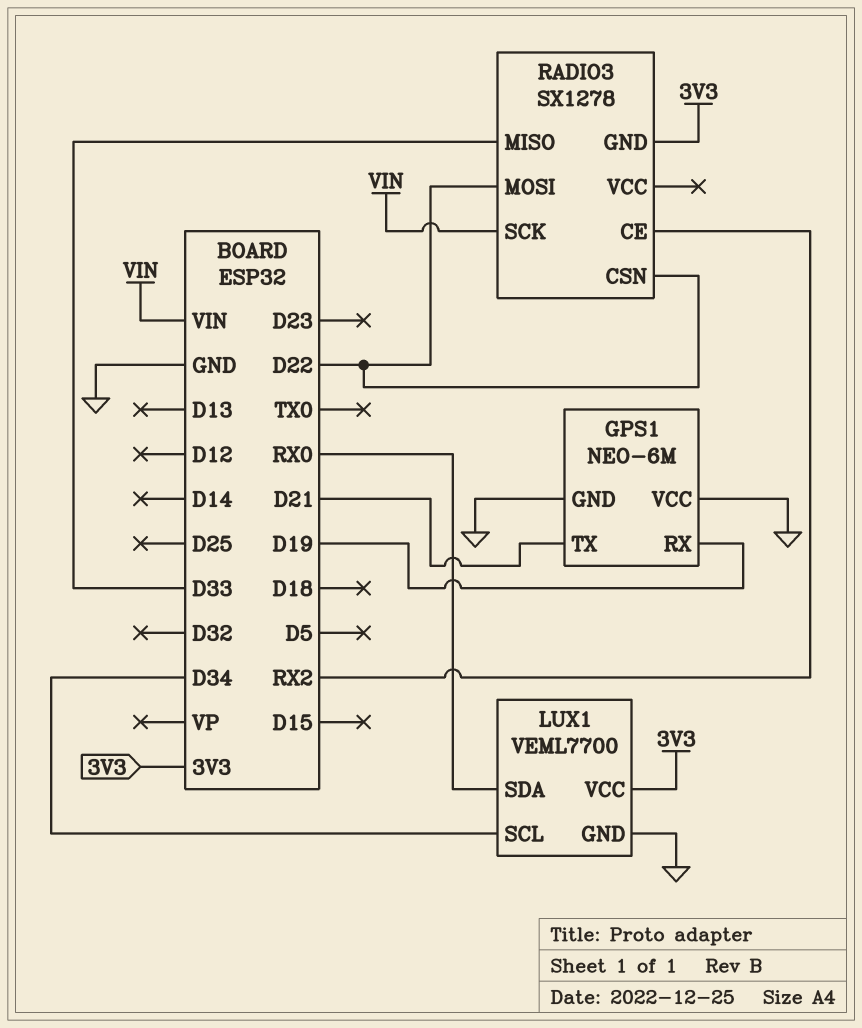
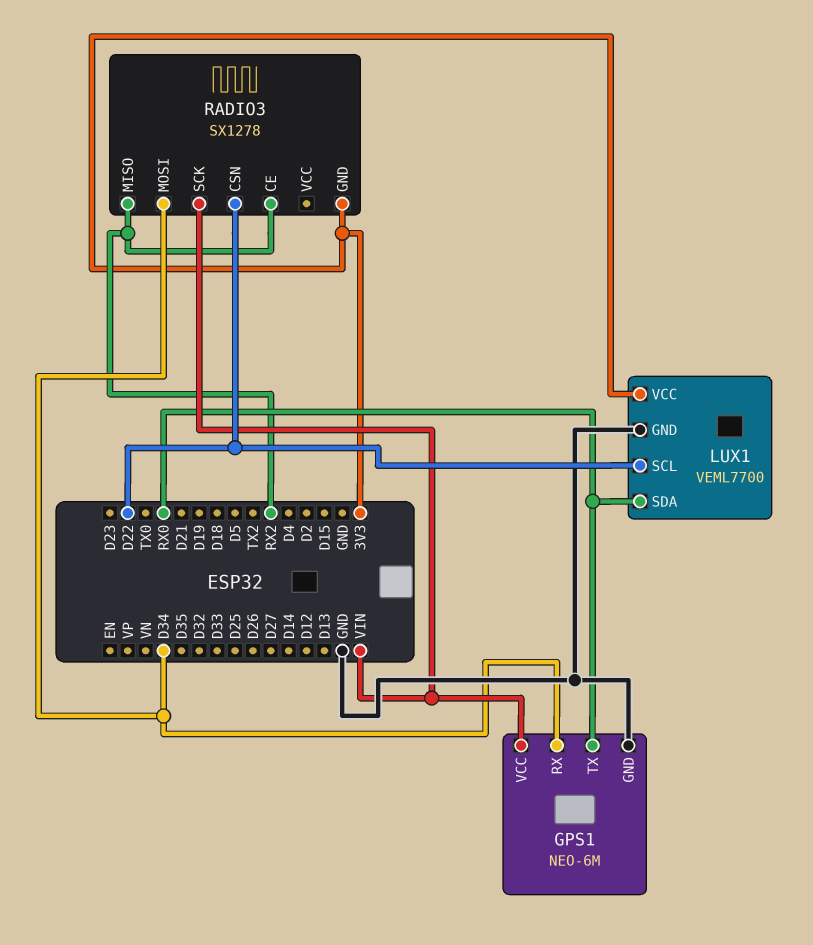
GPS1 pin RX: D19 -> D34
GPS1 pin TX: D21 -> RX0
GPS1 pin VCC: GND -> VIN
LUX1 pin SCL: D34 -> D22
RADIO3 pin MISO: D33 -> RX2
RADIO3 pin MOSI: D22 -> D34

